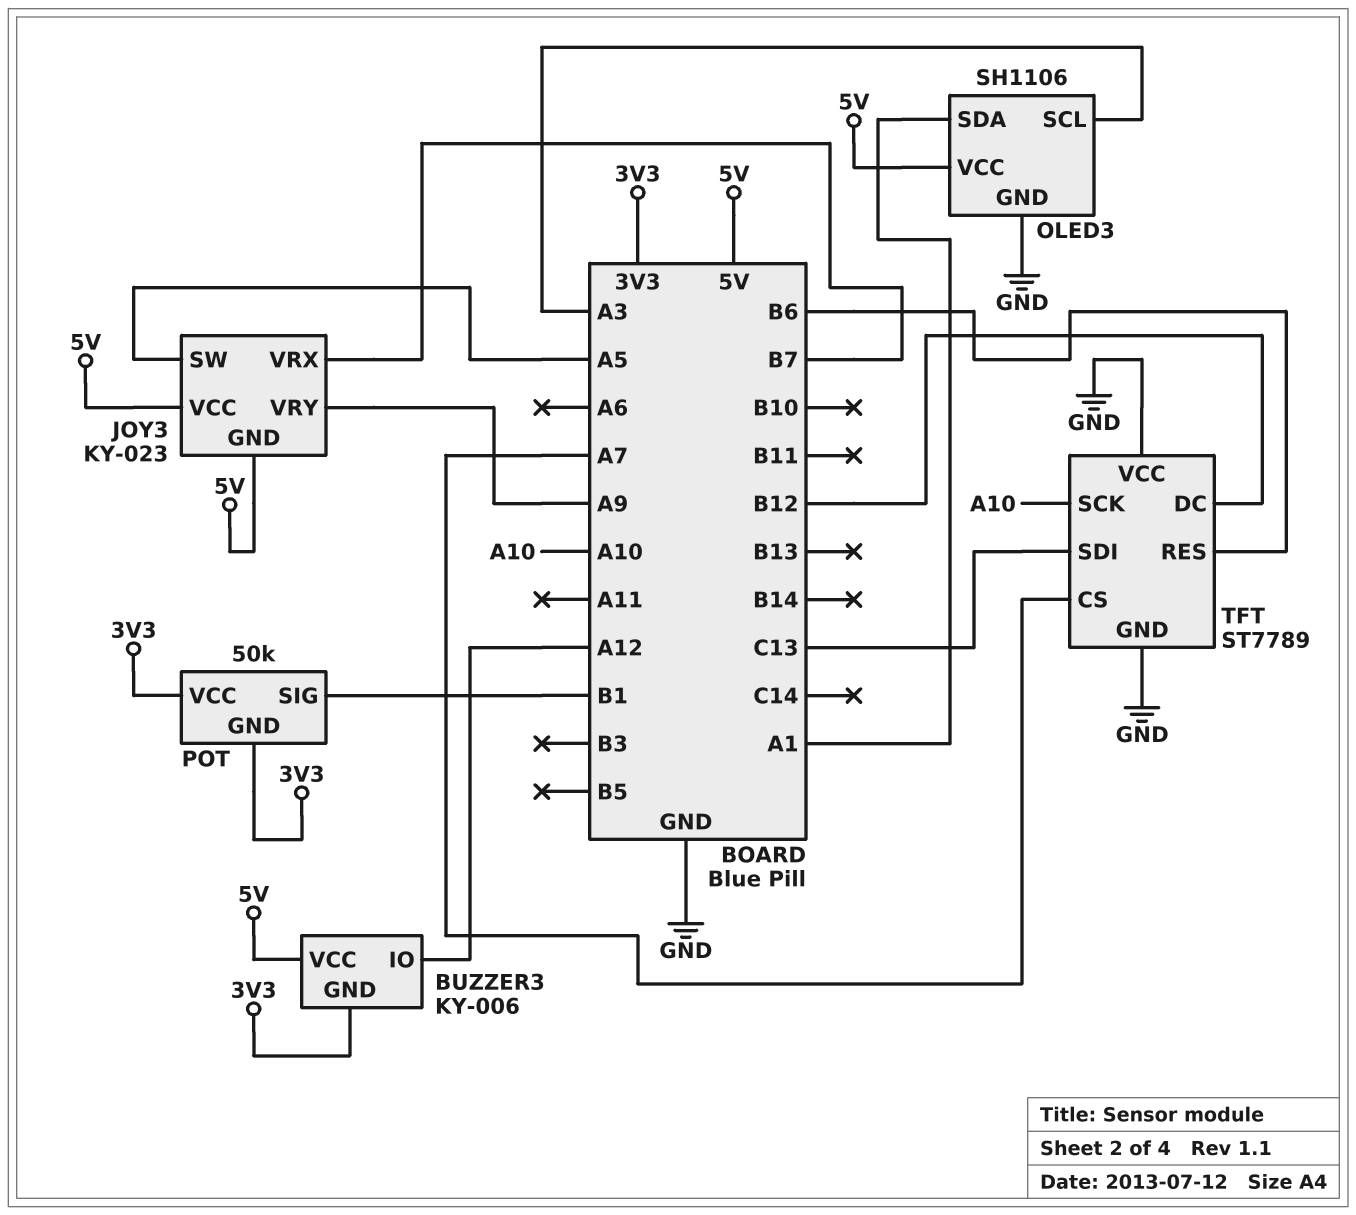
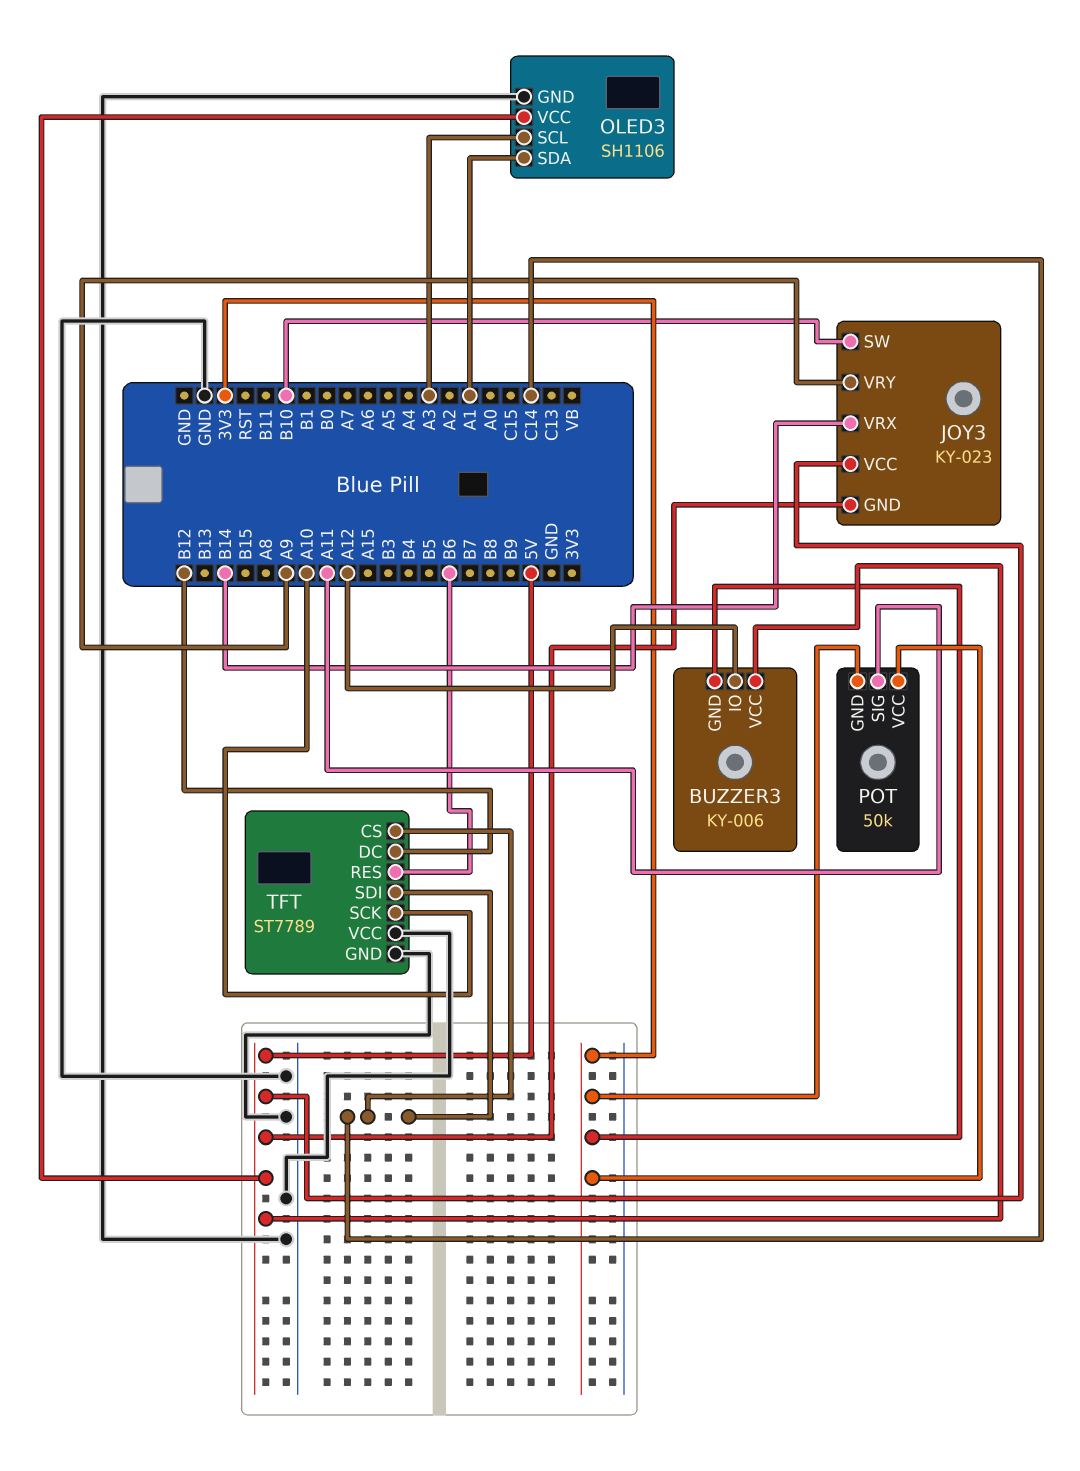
JOY3 pin SW: A5 -> B10
JOY3 pin VRX: B7 -> B14
POT pin SIG: B1 -> A11
TFT pin CS: A7 -> C14
TFT pin SDI: C13 -> C14

